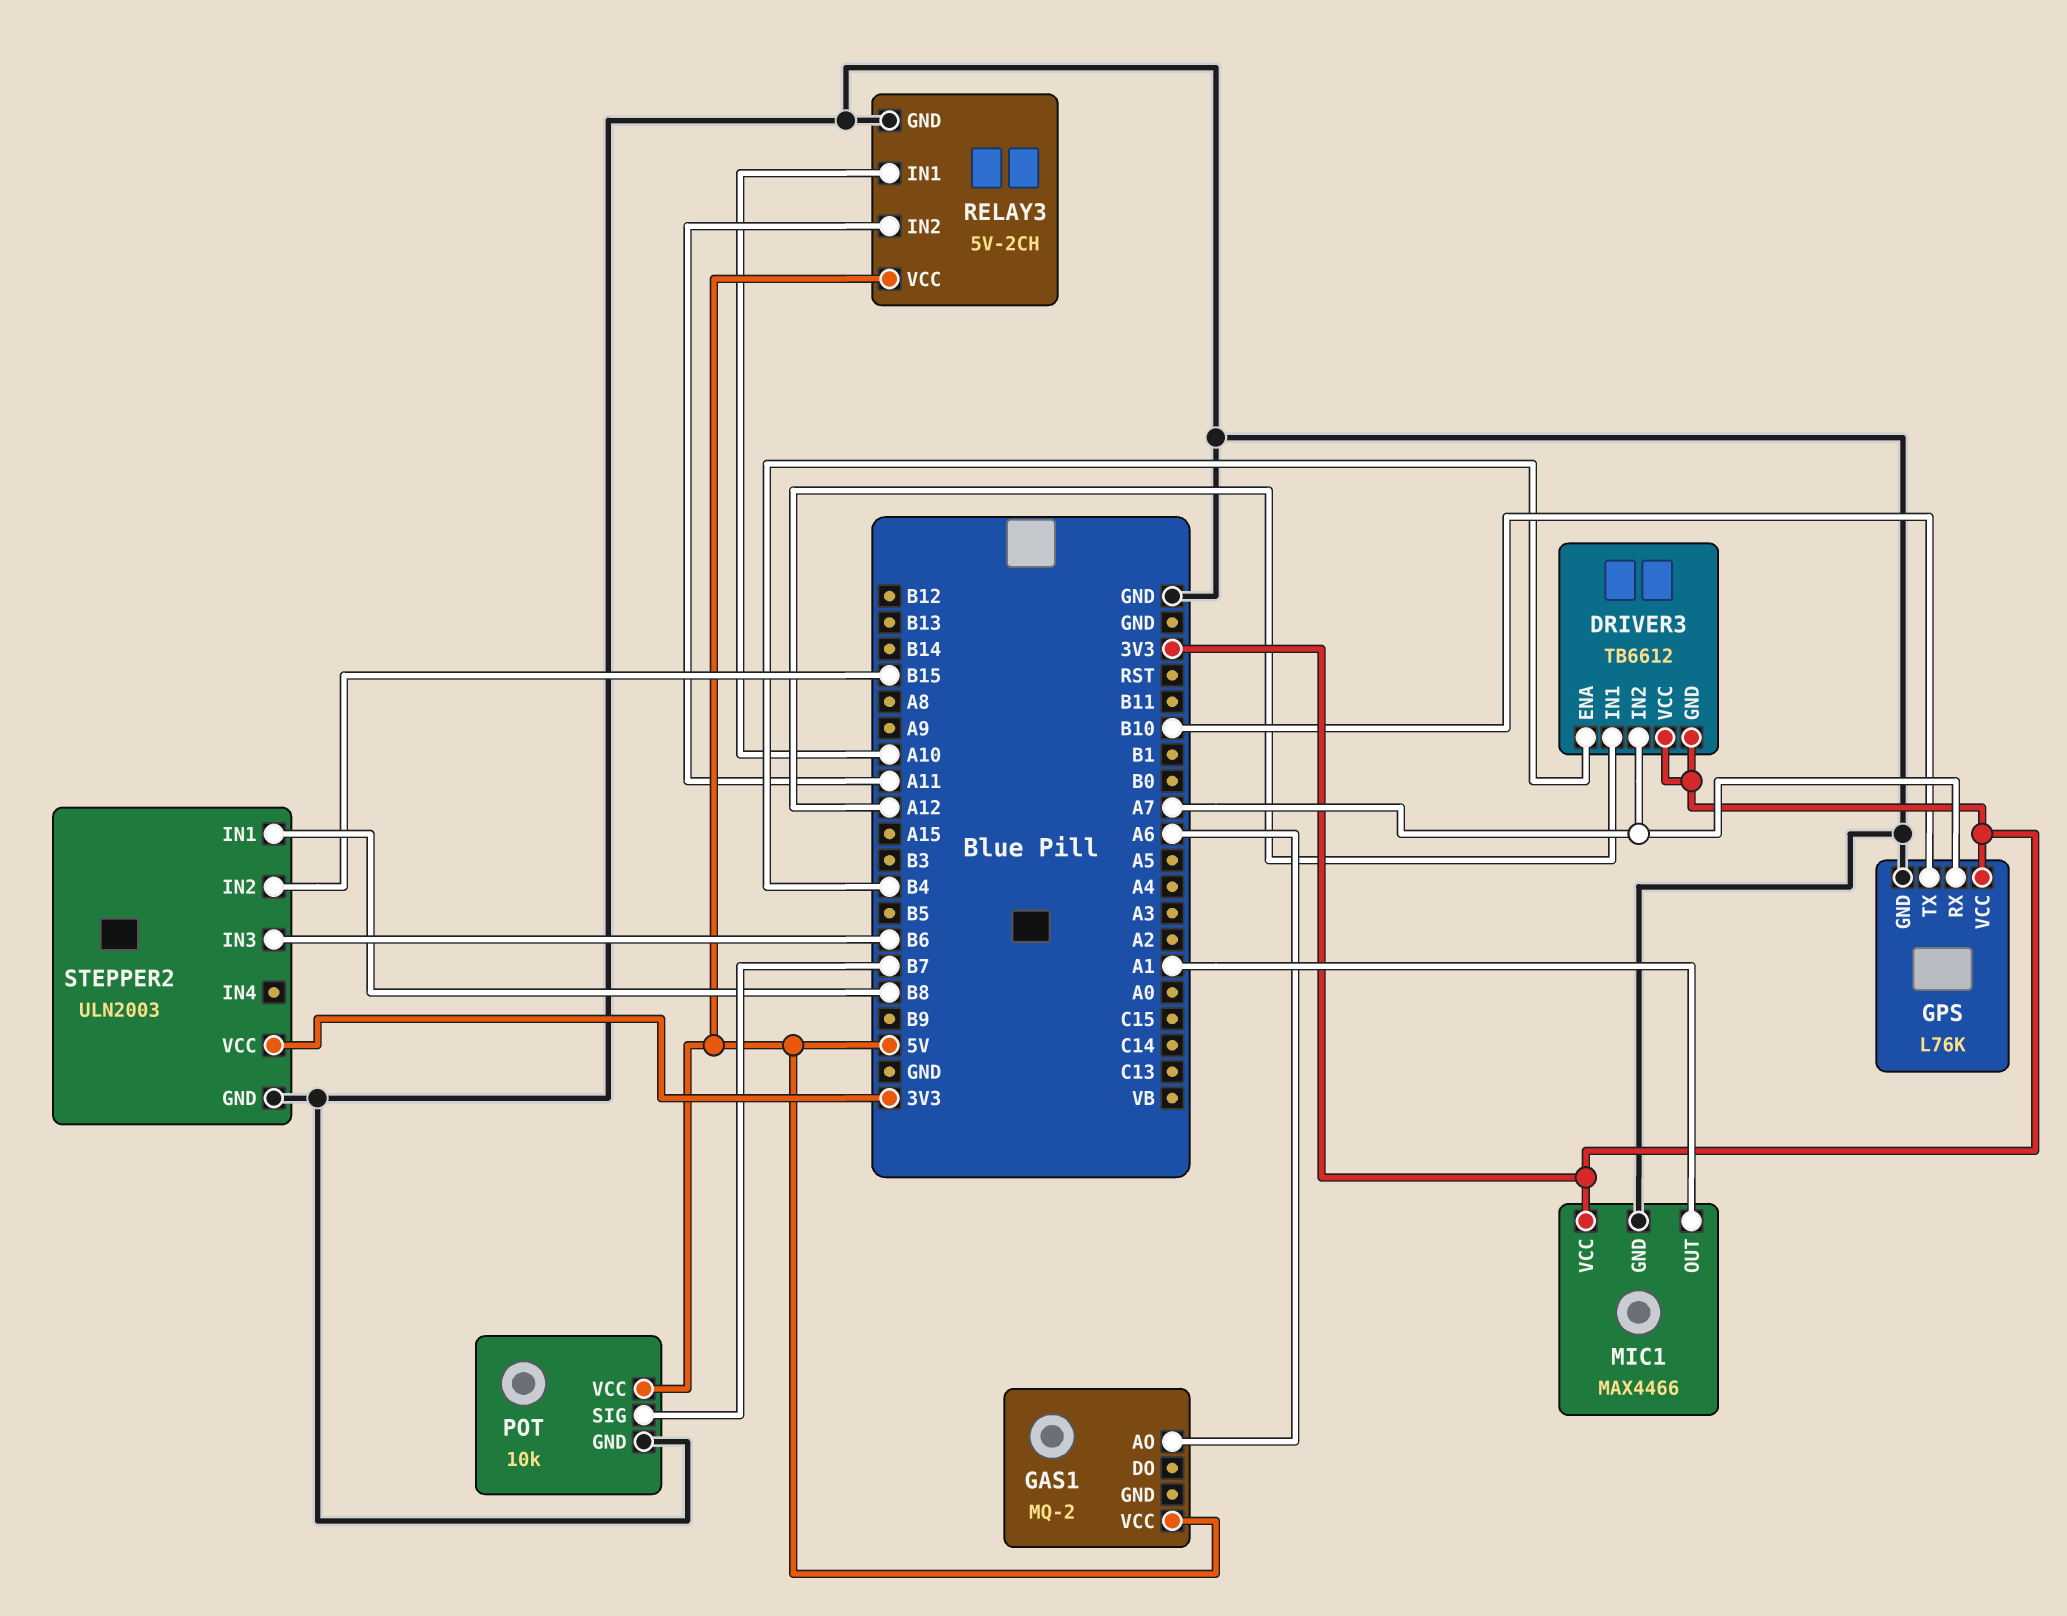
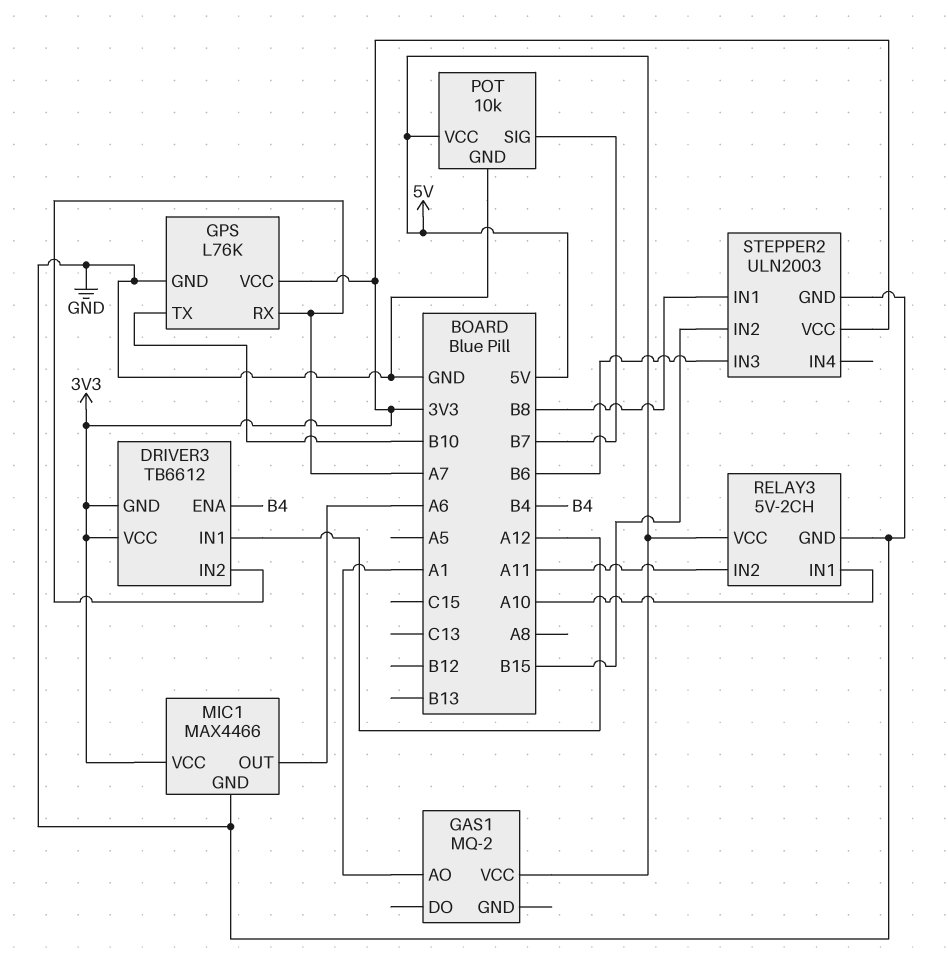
GAS1 pin AO: A6 -> A1
MIC1 pin OUT: A1 -> A6

